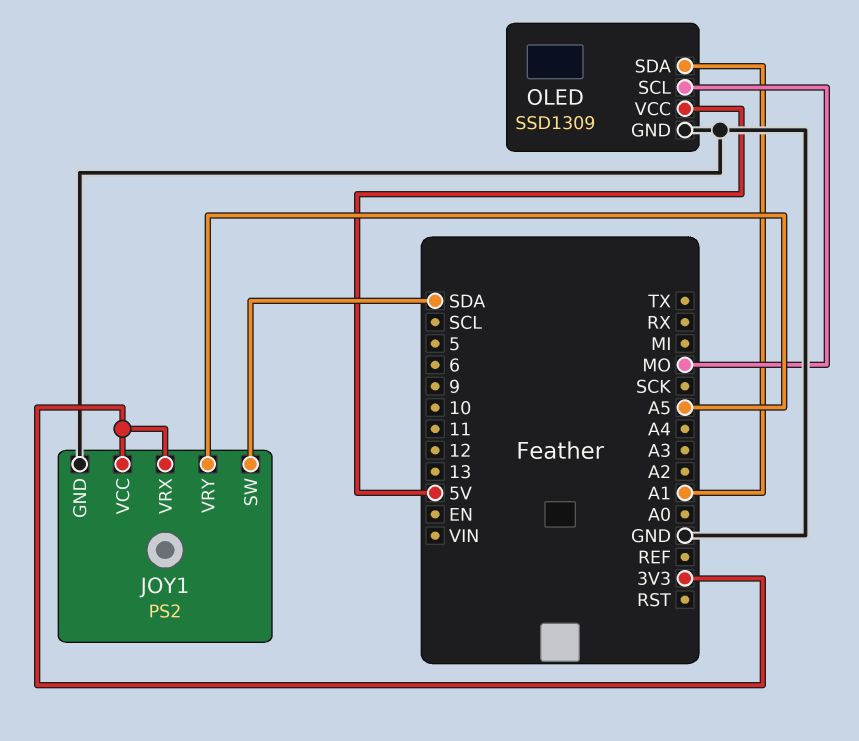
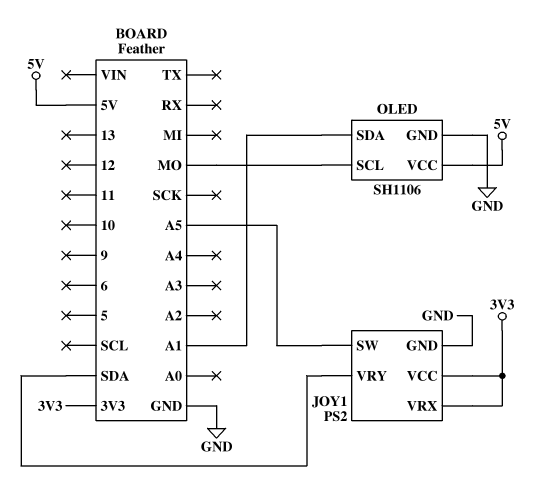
JOY1 pin SW: SDA -> A5
JOY1 pin VRY: A5 -> SDA
OLED: SSD1309 -> SH1106

